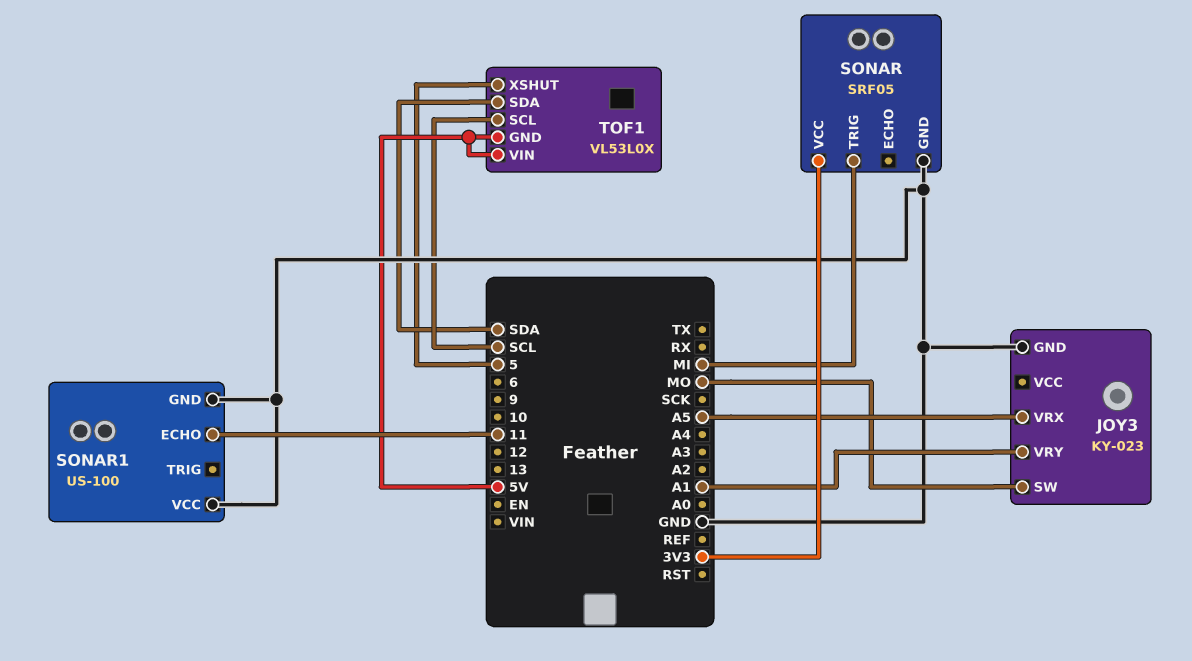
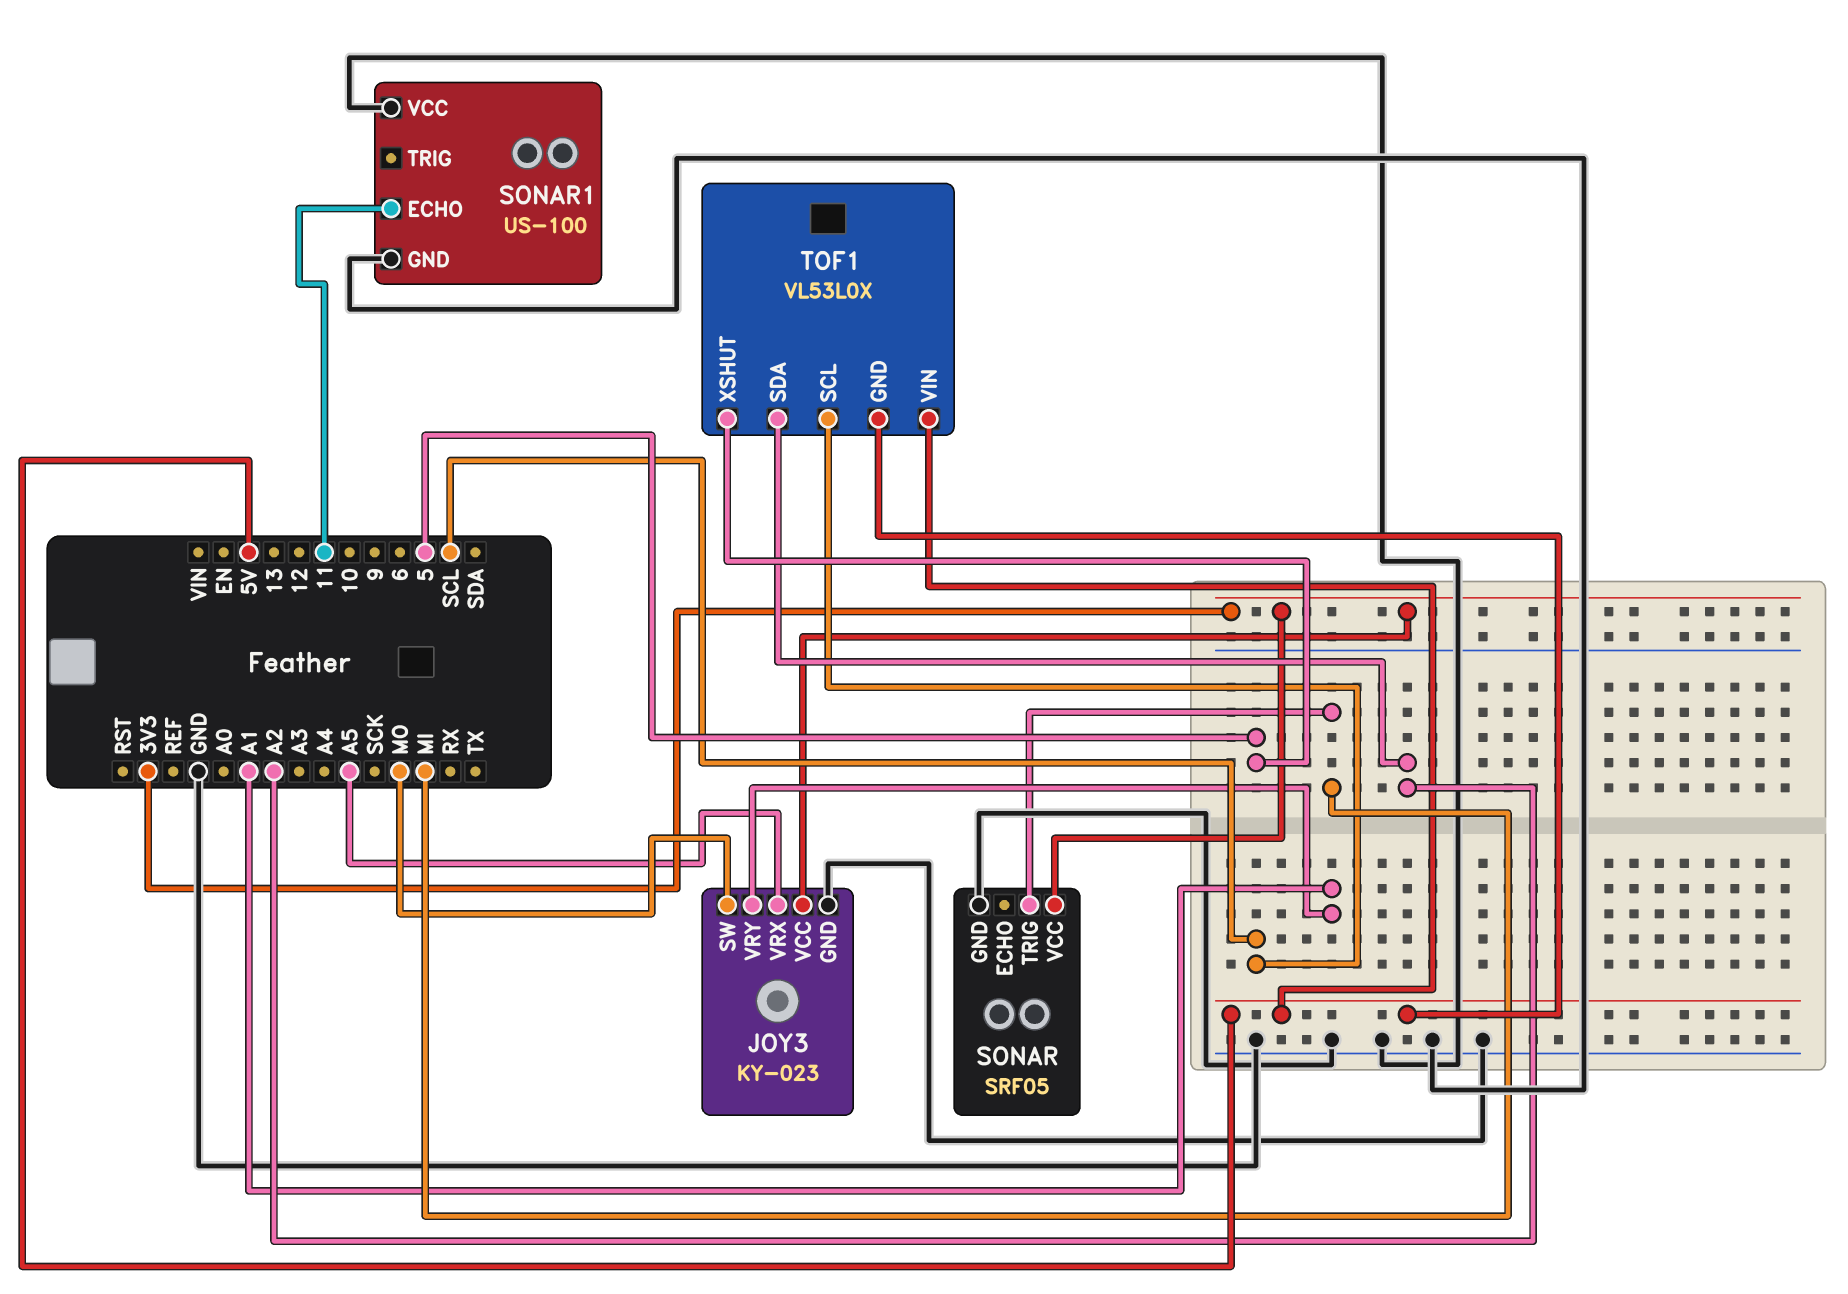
JOY3 pin VCC: none -> 3V3
TOF1 pin SDA: SDA -> A2

